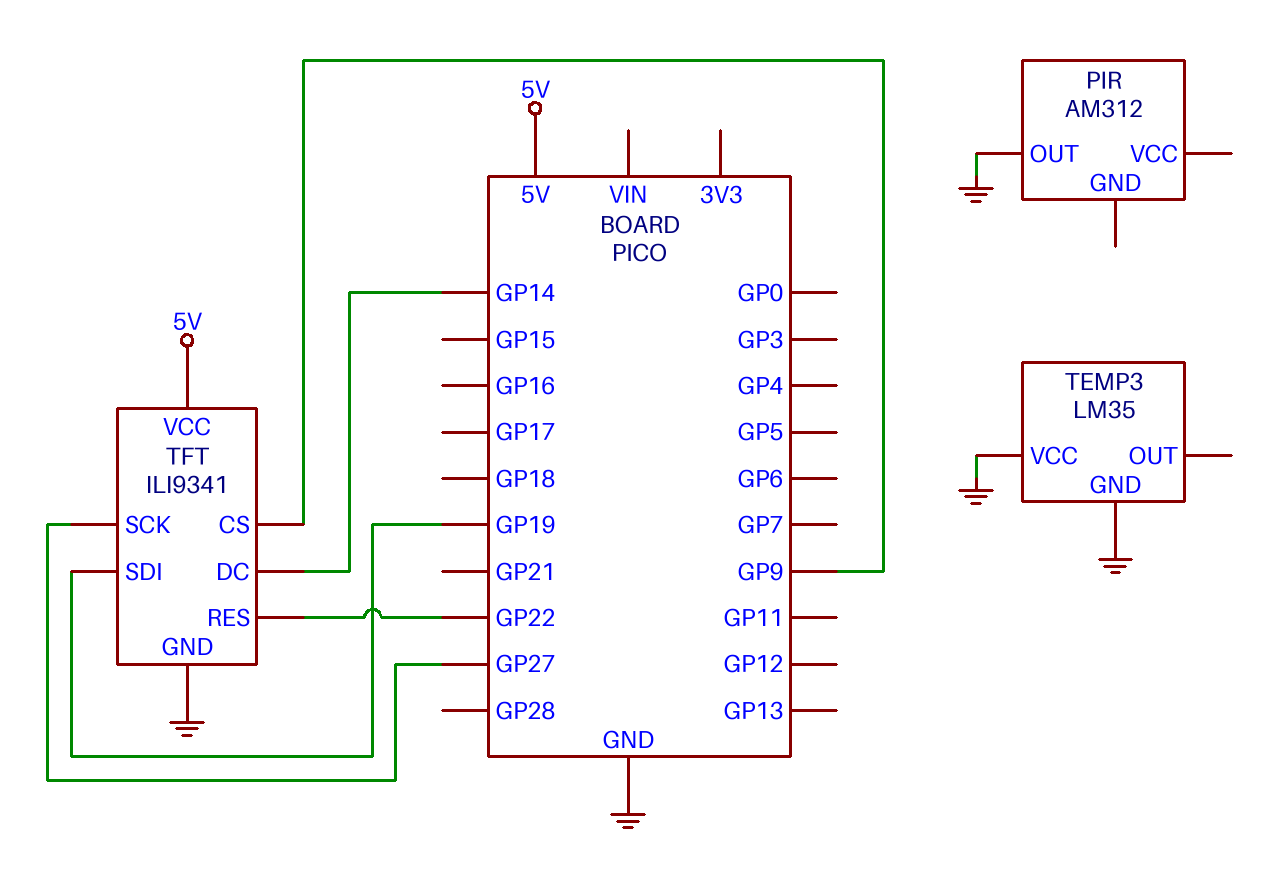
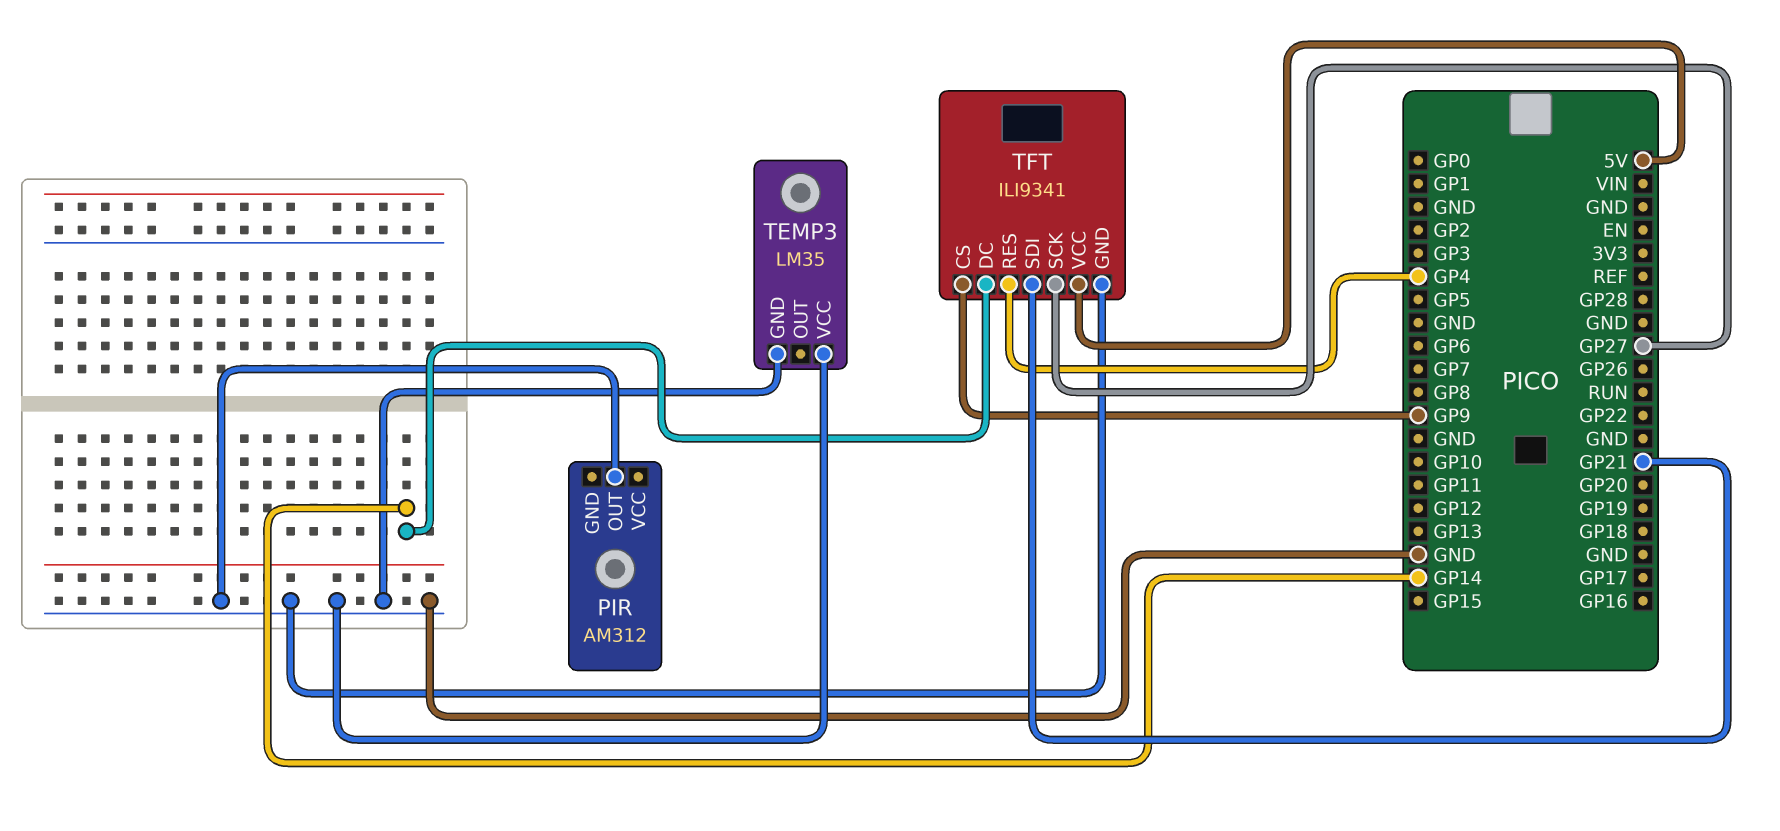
TFT pin RES: GP22 -> GP4
TFT pin SDI: GP19 -> GP21

